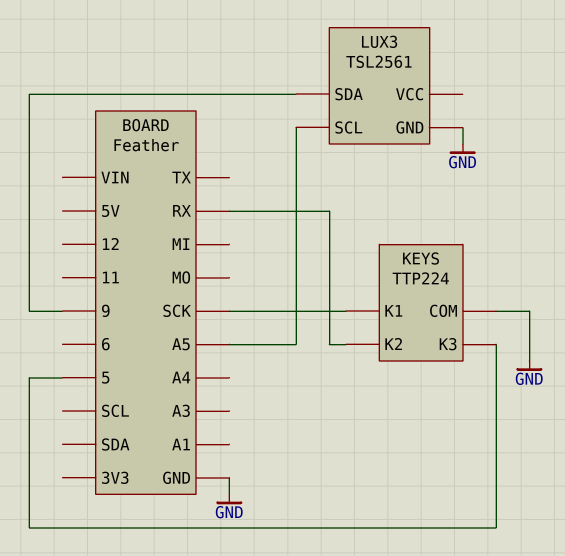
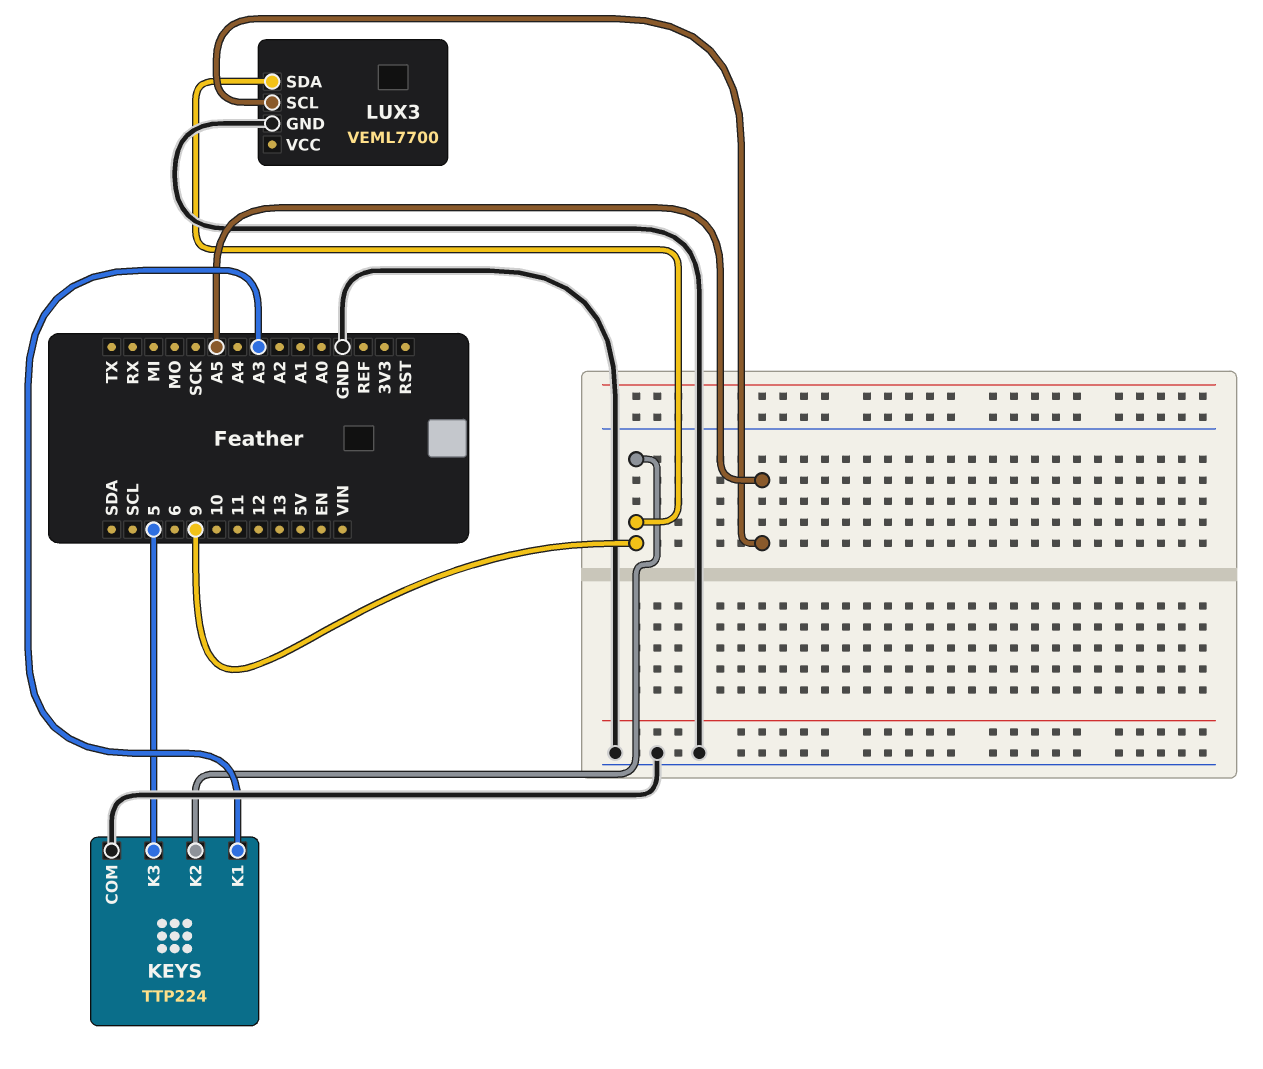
KEYS pin K1: SCK -> A3
KEYS pin K2: RX -> 9
LUX3: TSL2561 -> VEML7700

